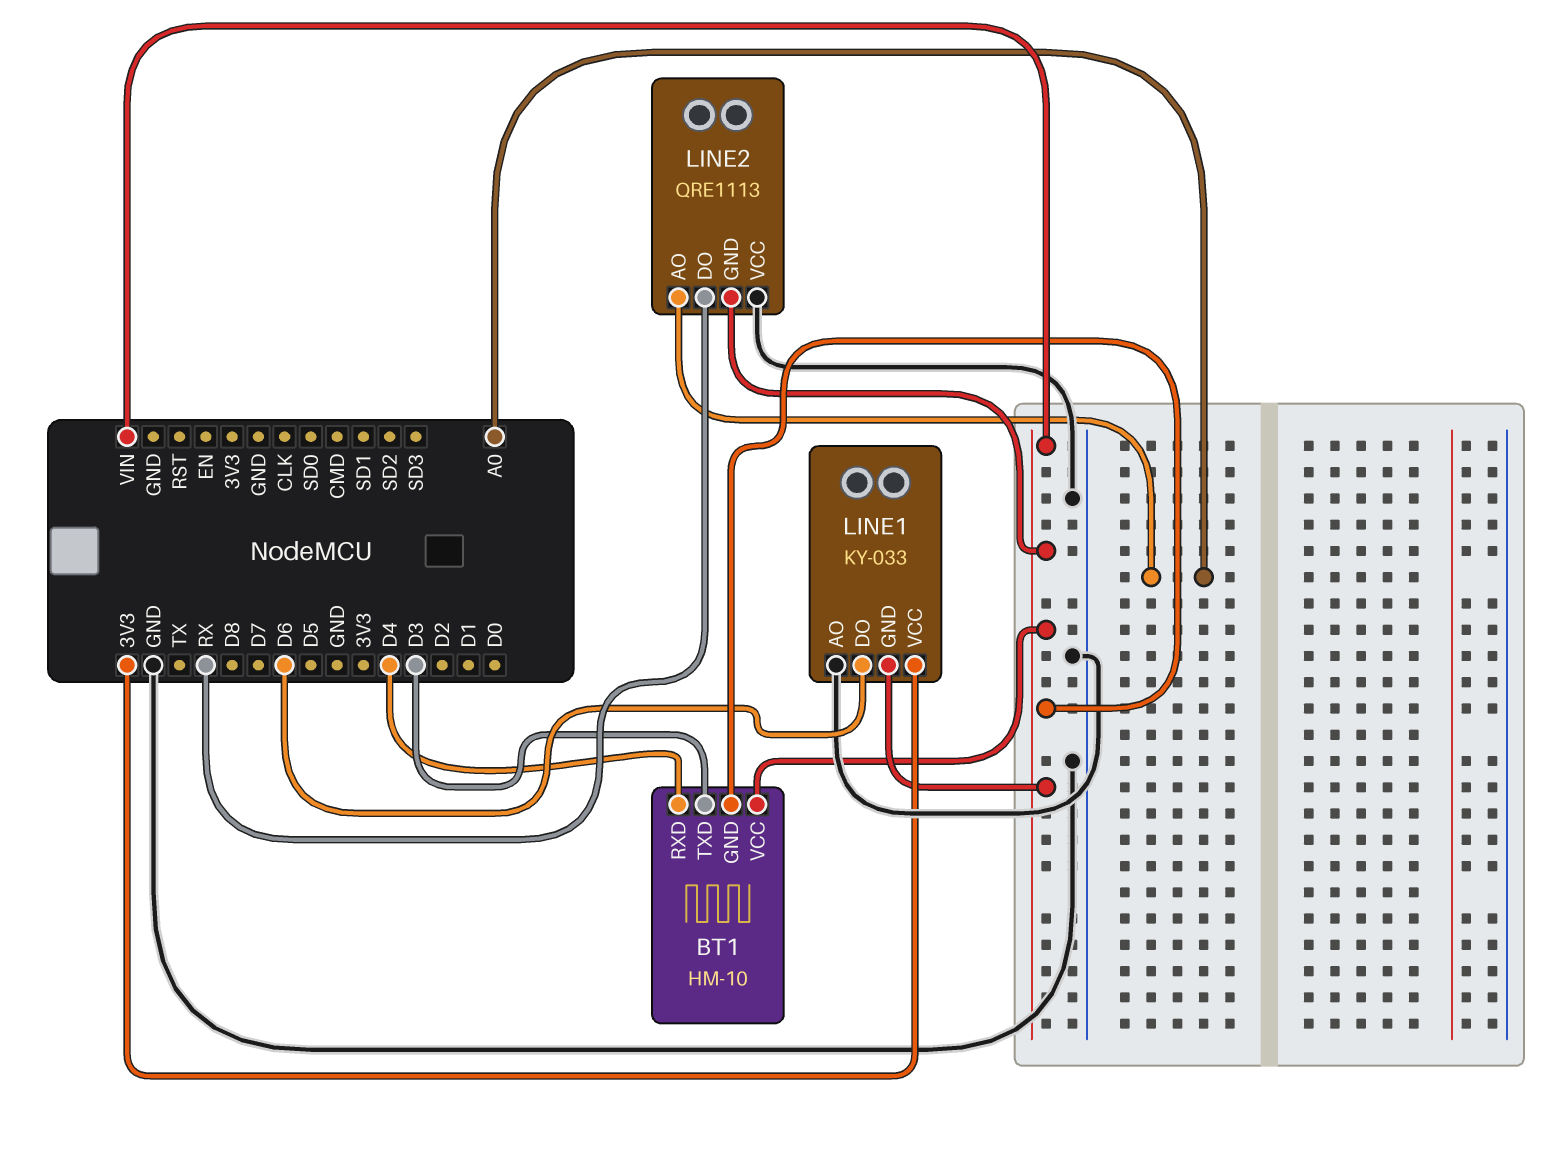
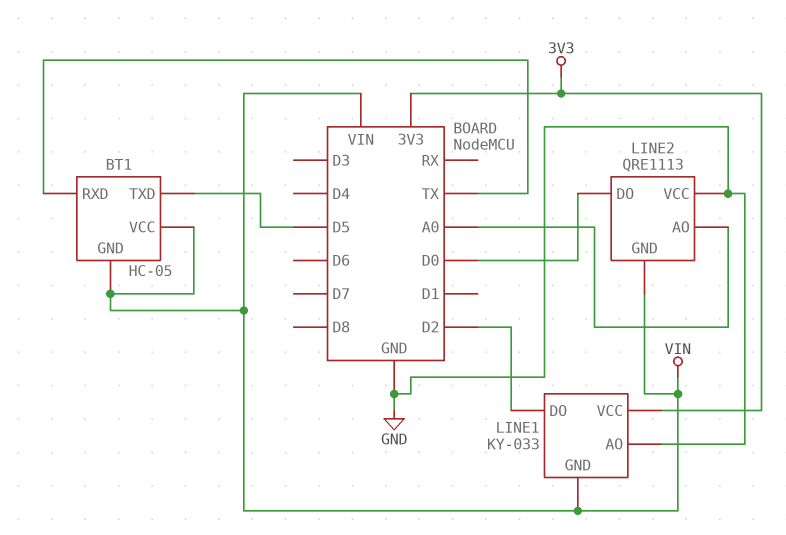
BT1: HM-10 -> HC-05
BT1 pin RXD: D4 -> TX
BT1 pin TXD: D3 -> D5
LINE1 pin DO: D6 -> D2
LINE2 pin DO: RX -> D0

